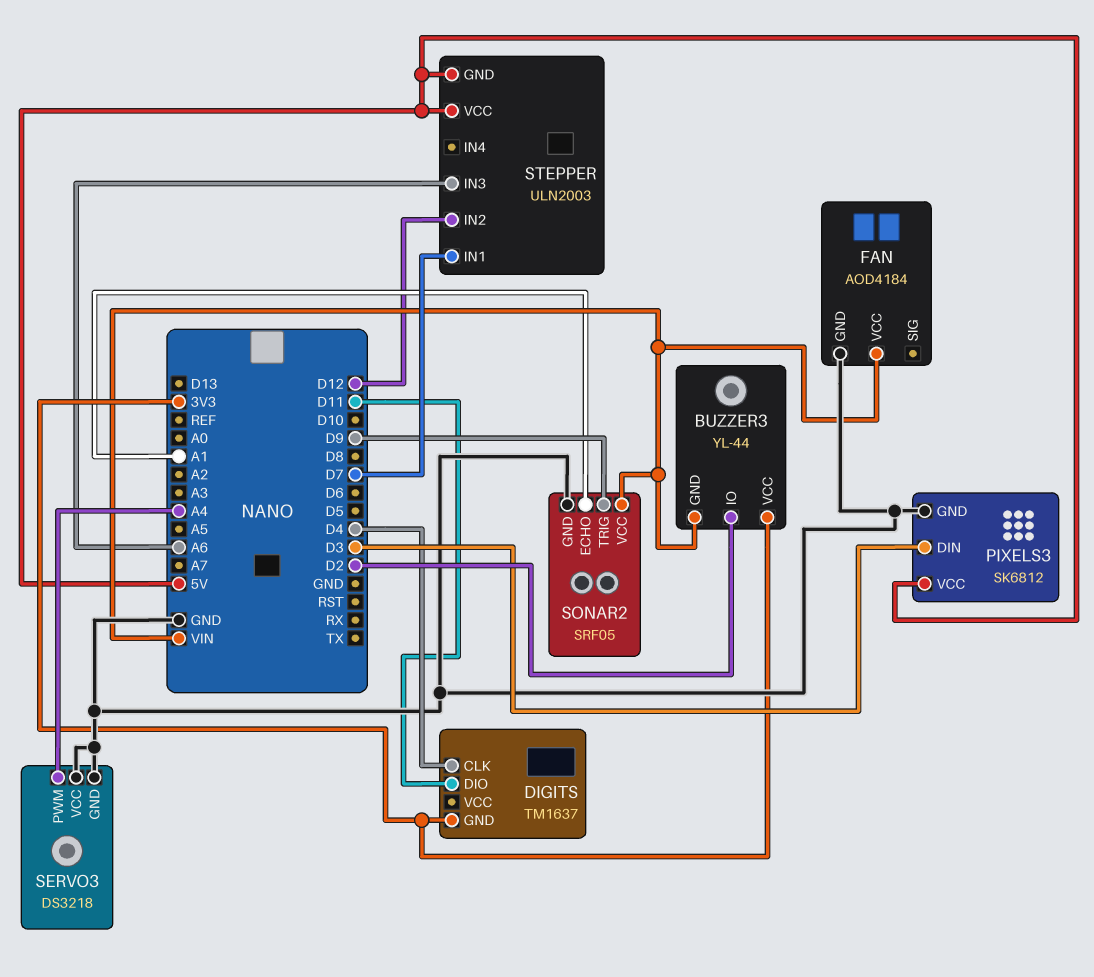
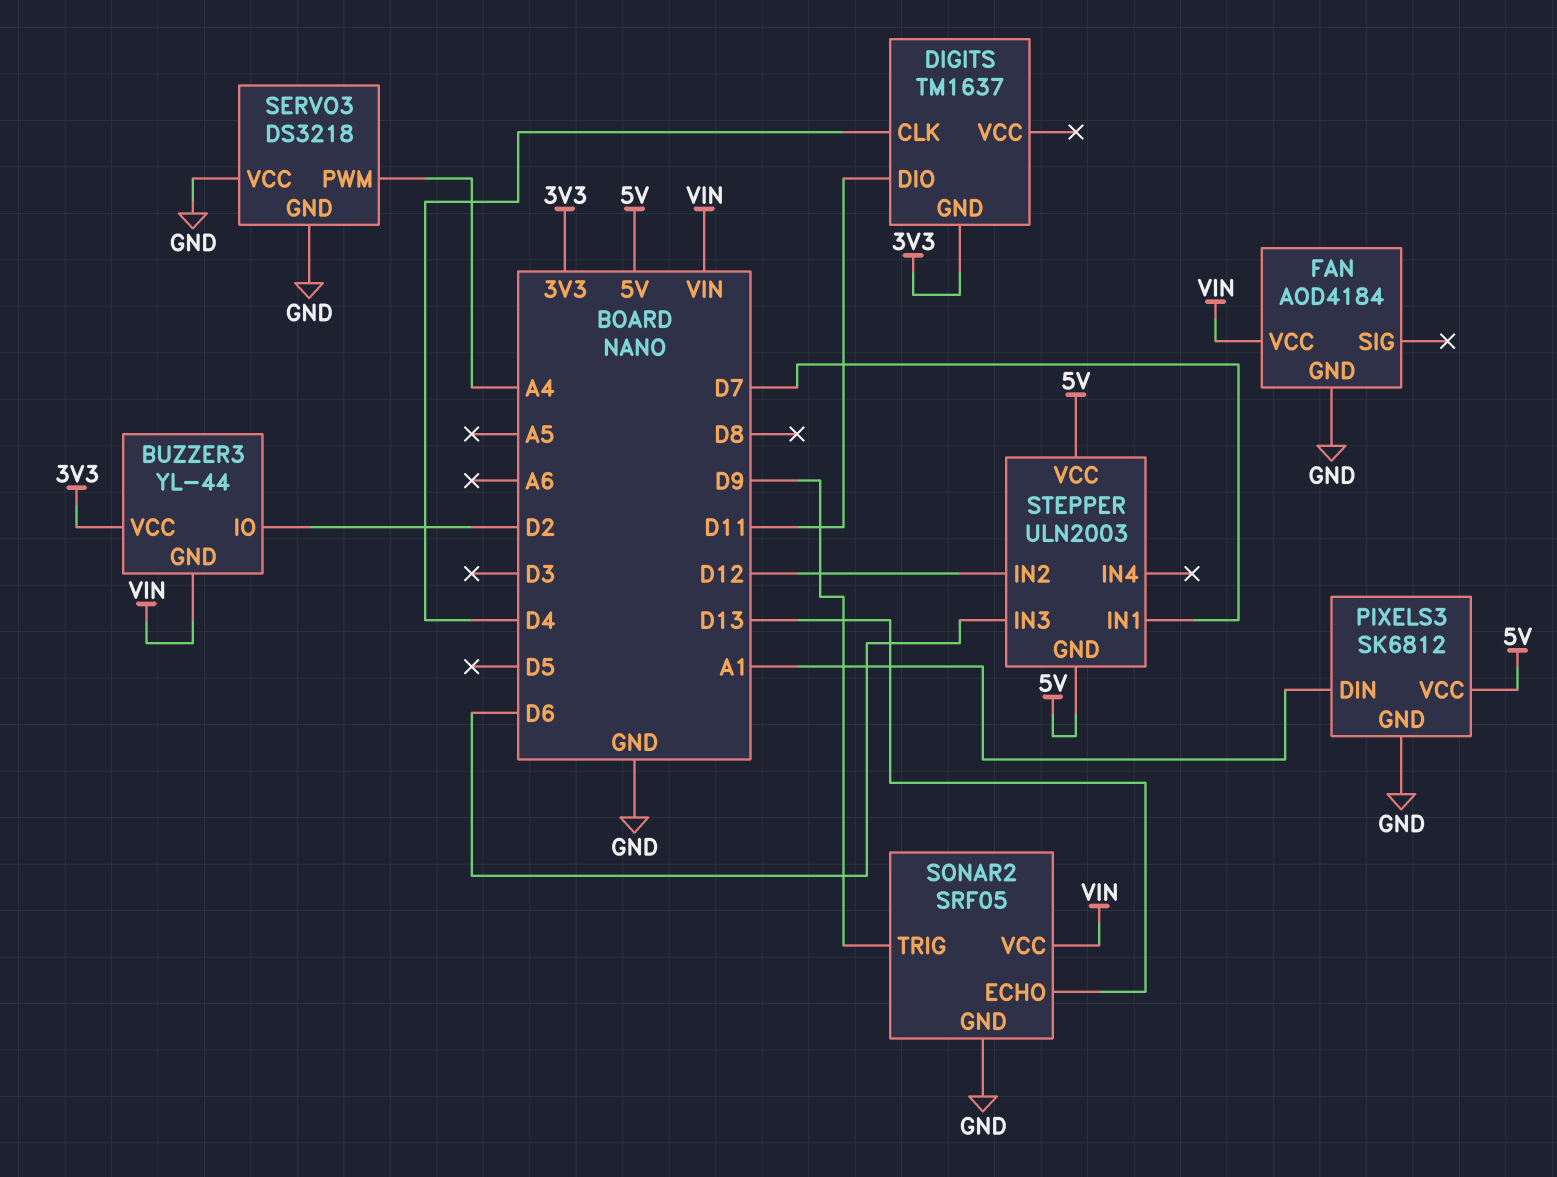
PIXELS3 pin DIN: D3 -> A1
SONAR2 pin ECHO: A1 -> D13
STEPPER pin IN3: A6 -> D6

